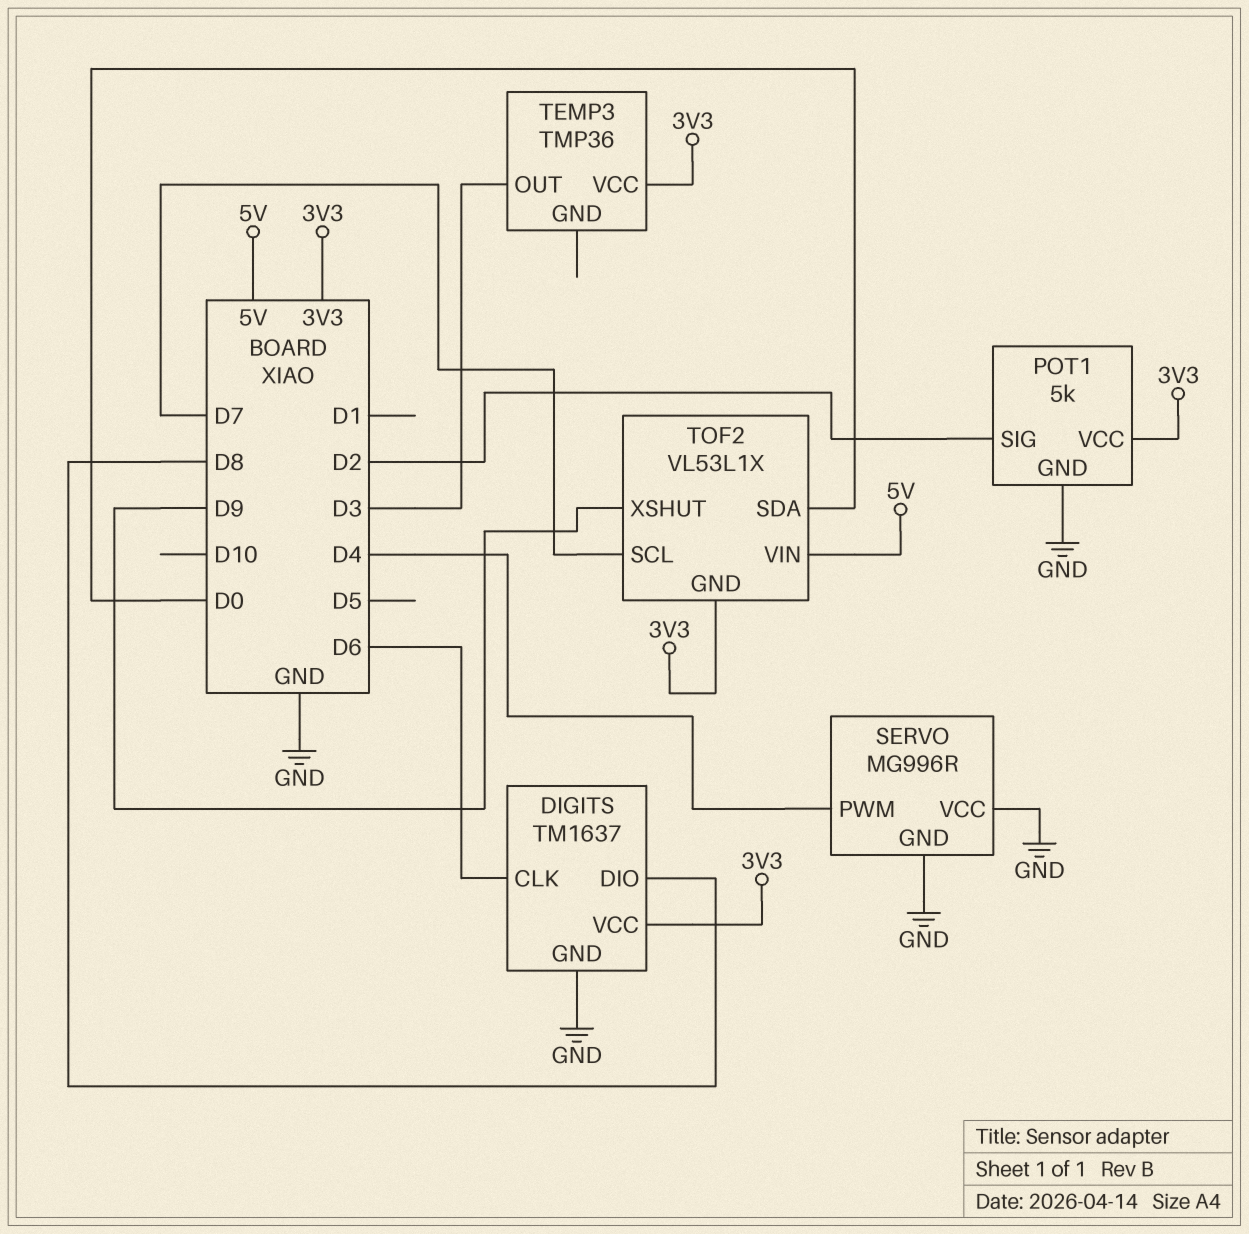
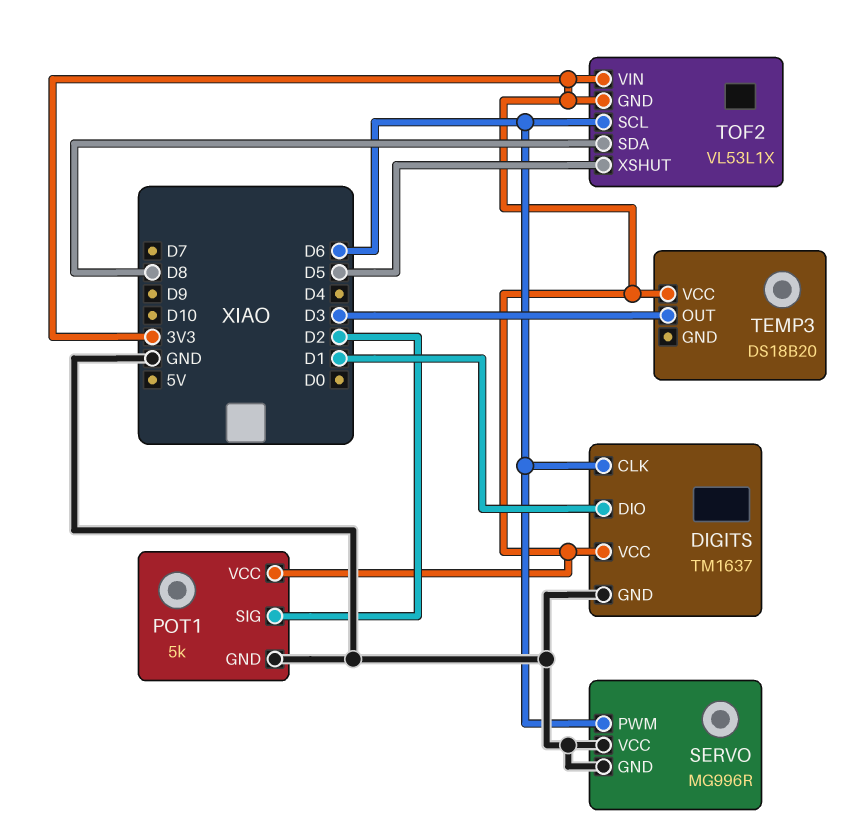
DIGITS pin DIO: D8 -> D1
SERVO pin PWM: D4 -> D6
TEMP3: TMP36 -> DS18B20
TOF2 pin SCL: D7 -> D6
TOF2 pin SDA: D0 -> D8
TOF2 pin VIN: 5V -> 3V3
TOF2 pin XSHUT: D9 -> D5

